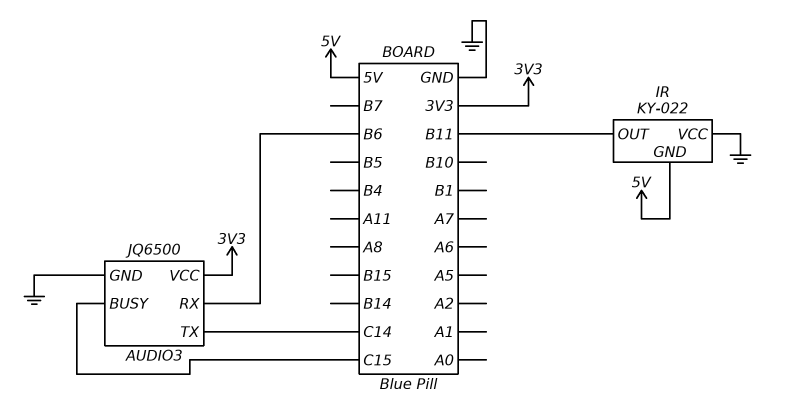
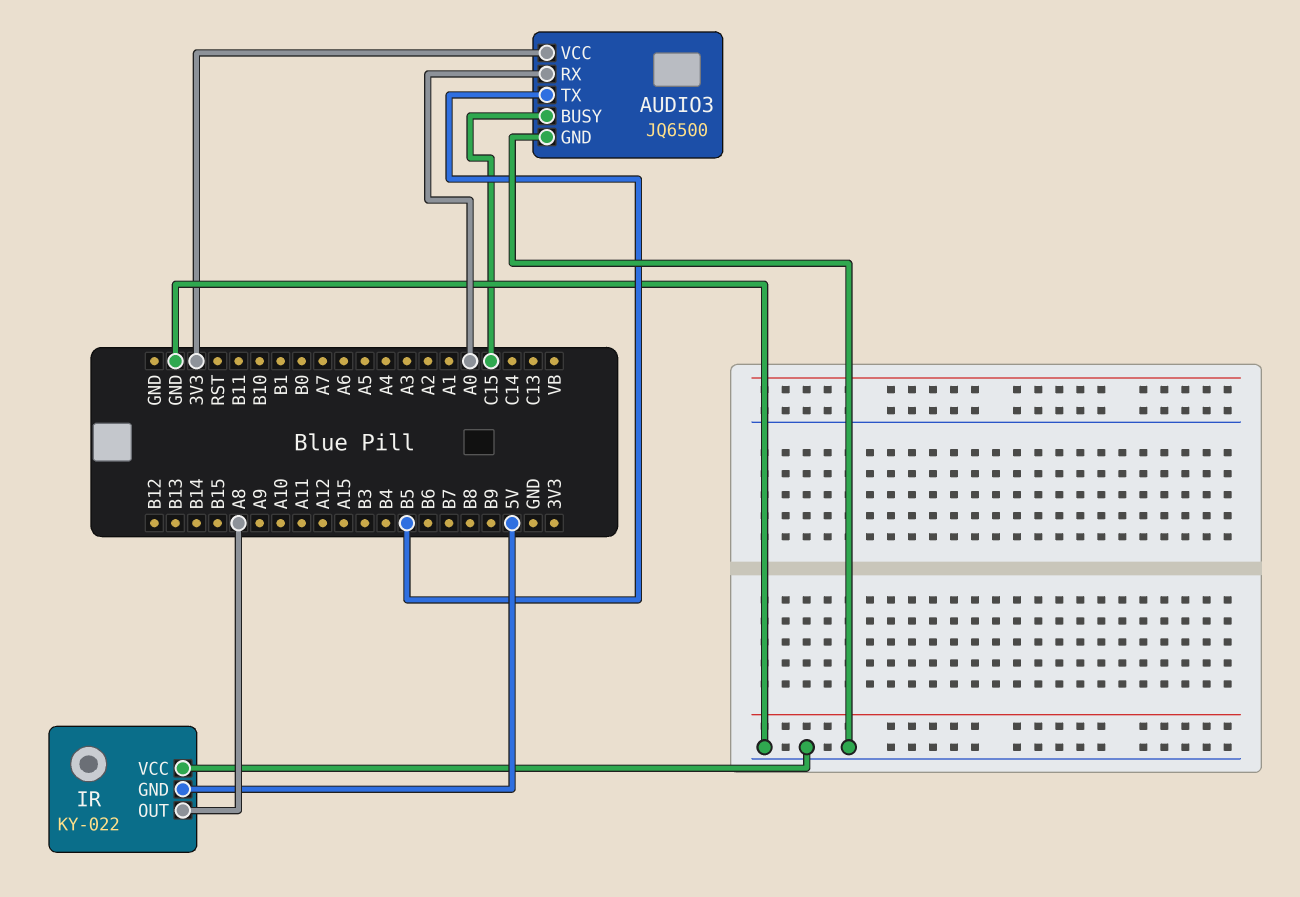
AUDIO3 pin RX: B6 -> A0
AUDIO3 pin TX: C14 -> B5
IR pin OUT: B11 -> A8

